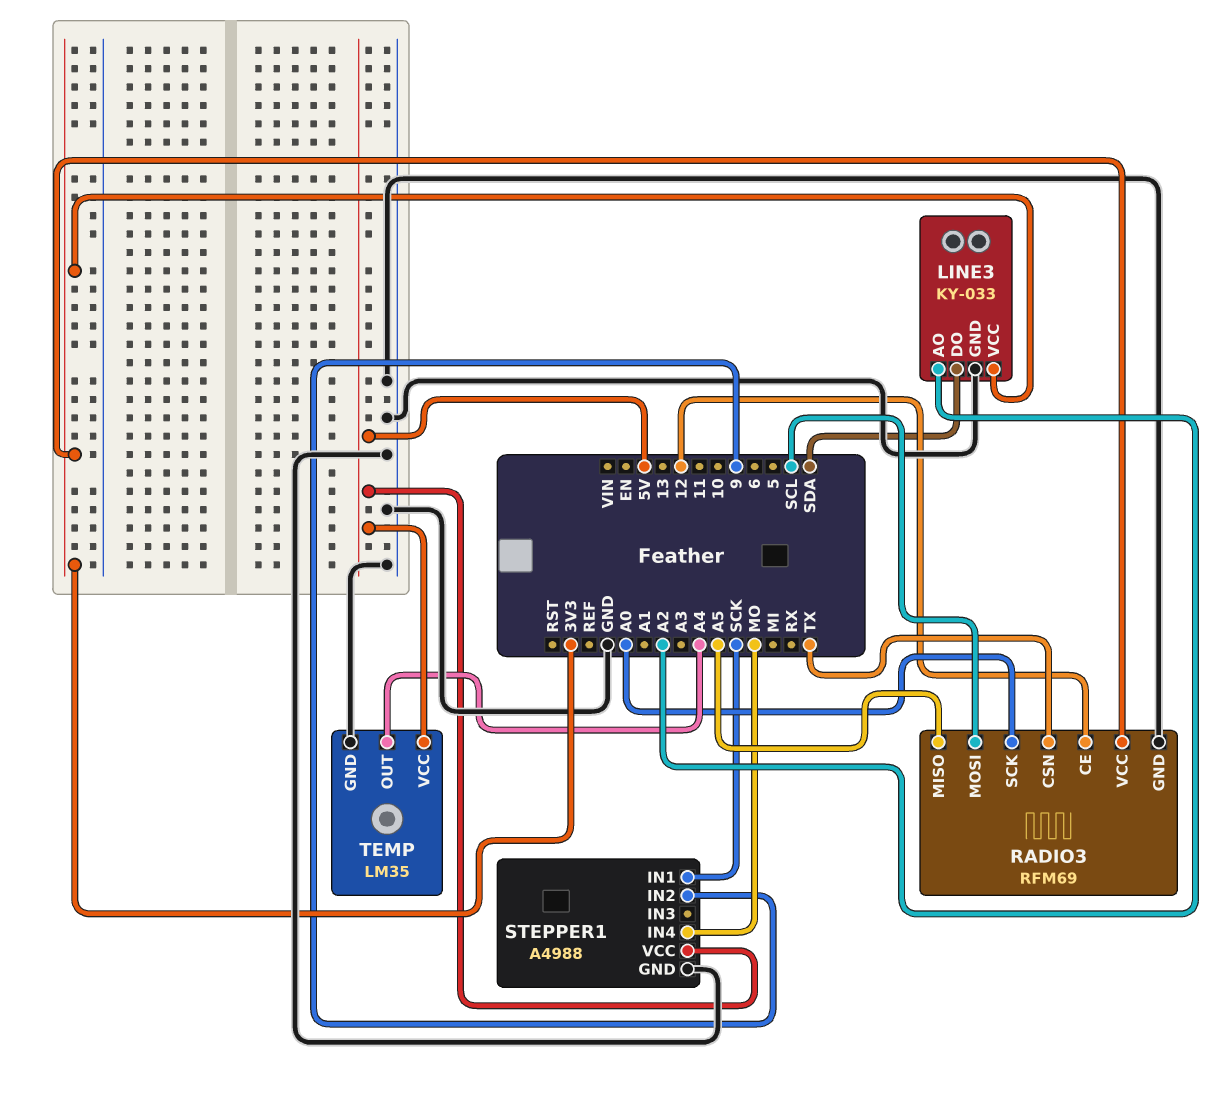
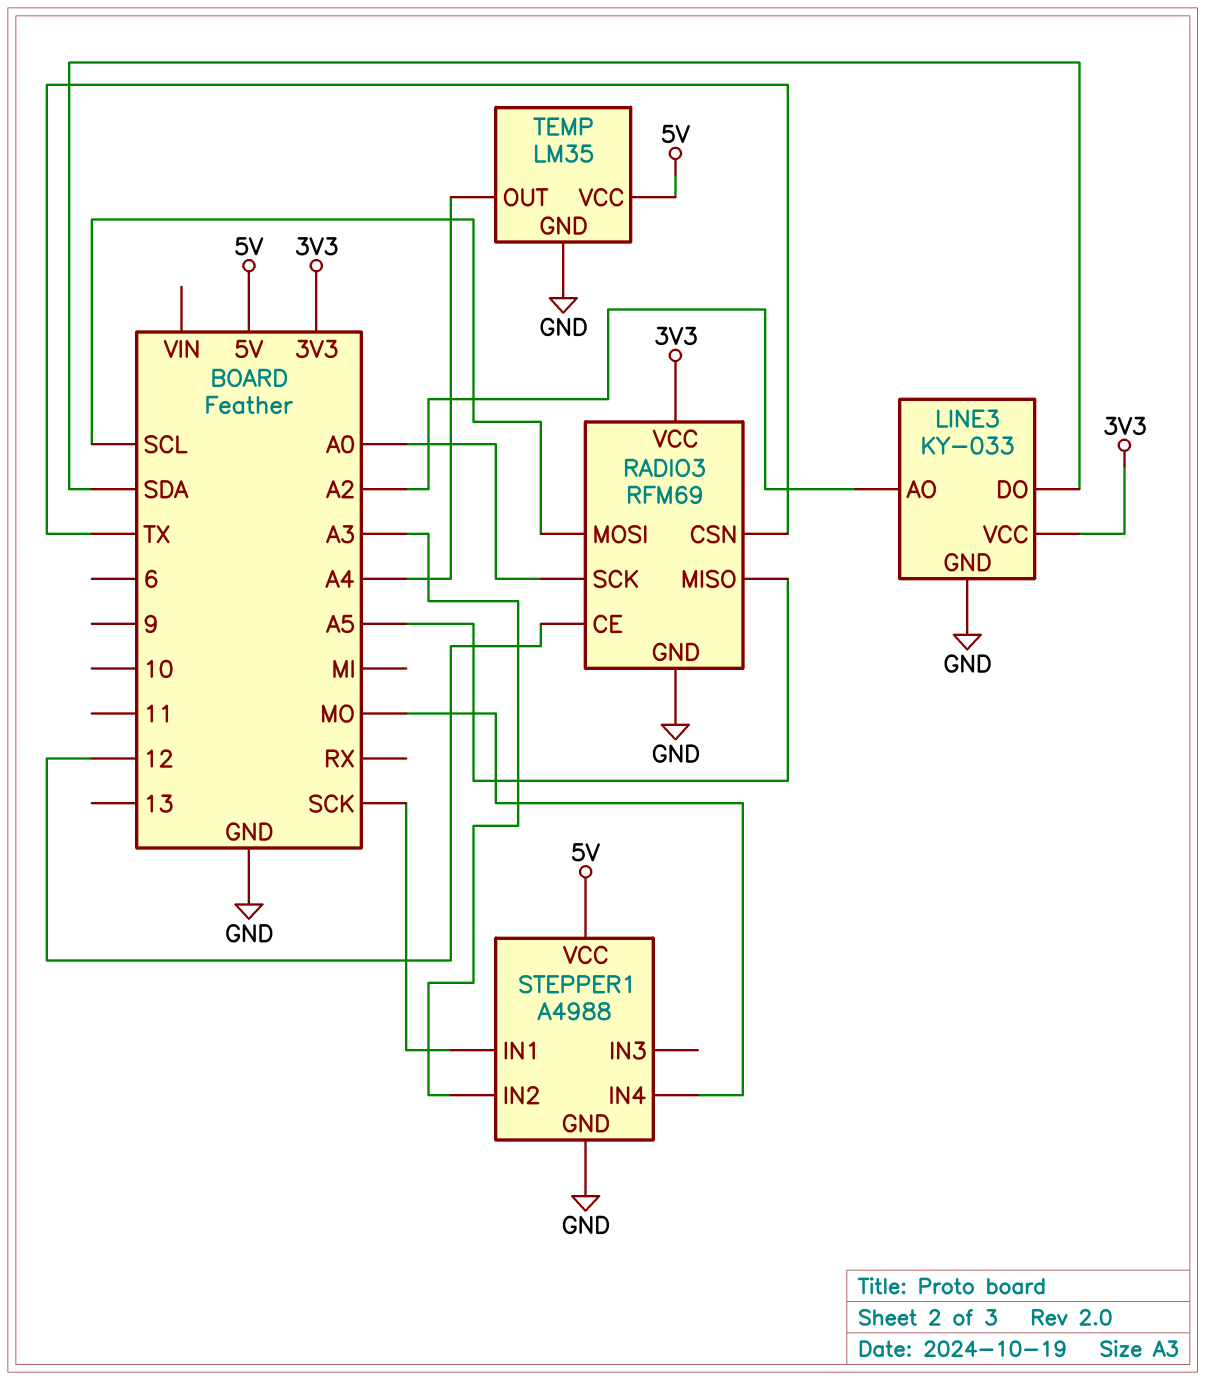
STEPPER1 pin IN2: 9 -> A3

